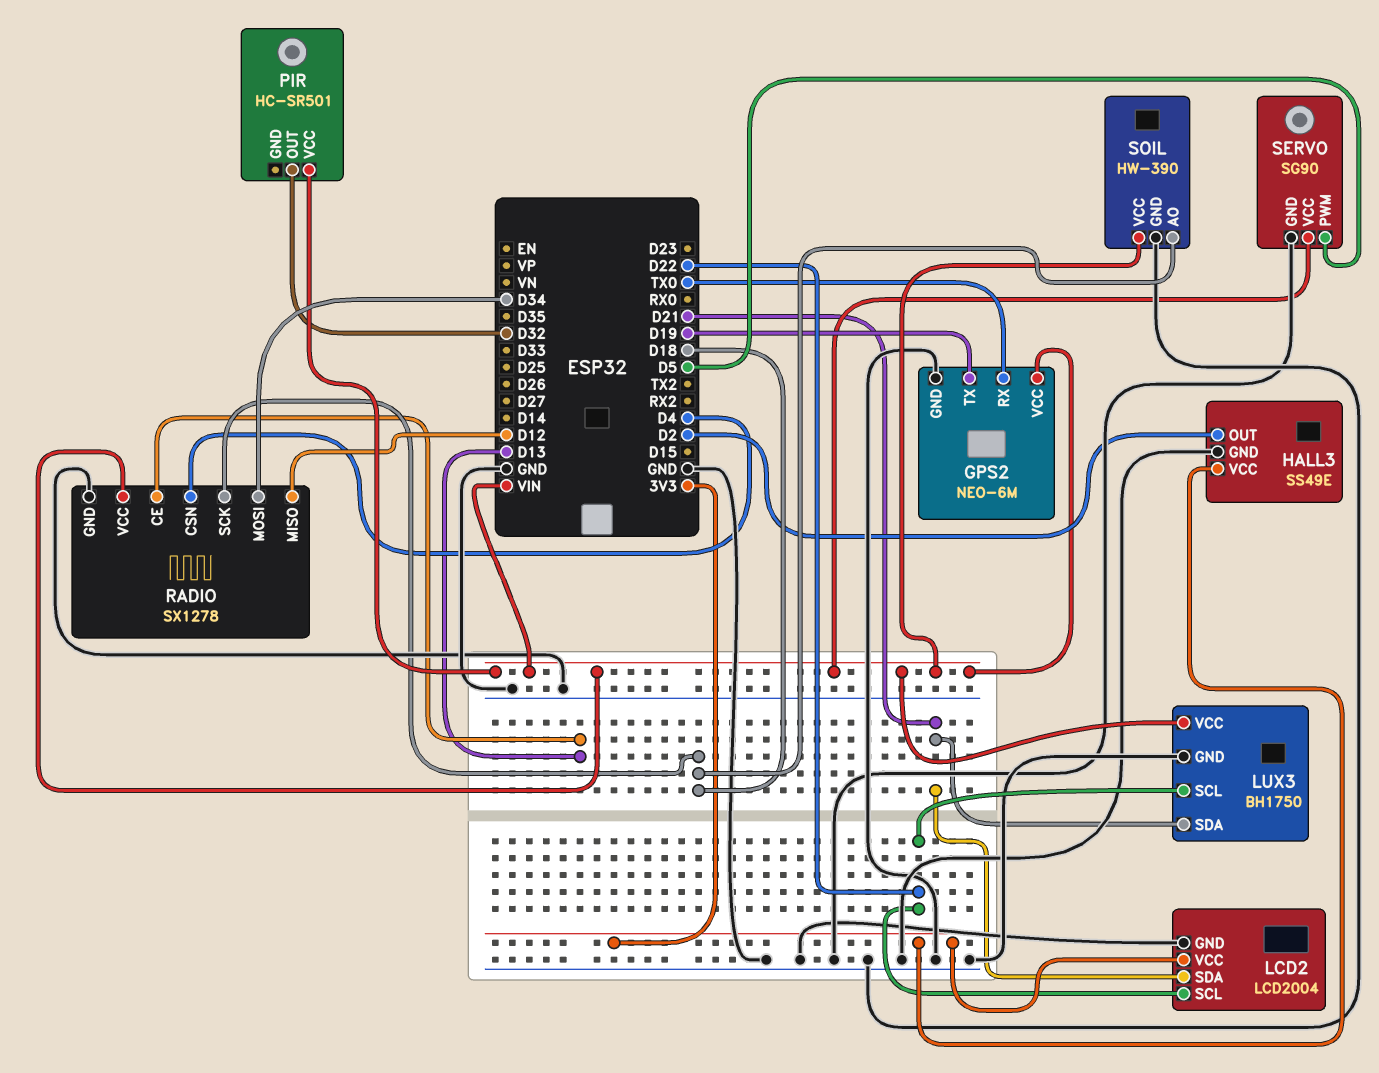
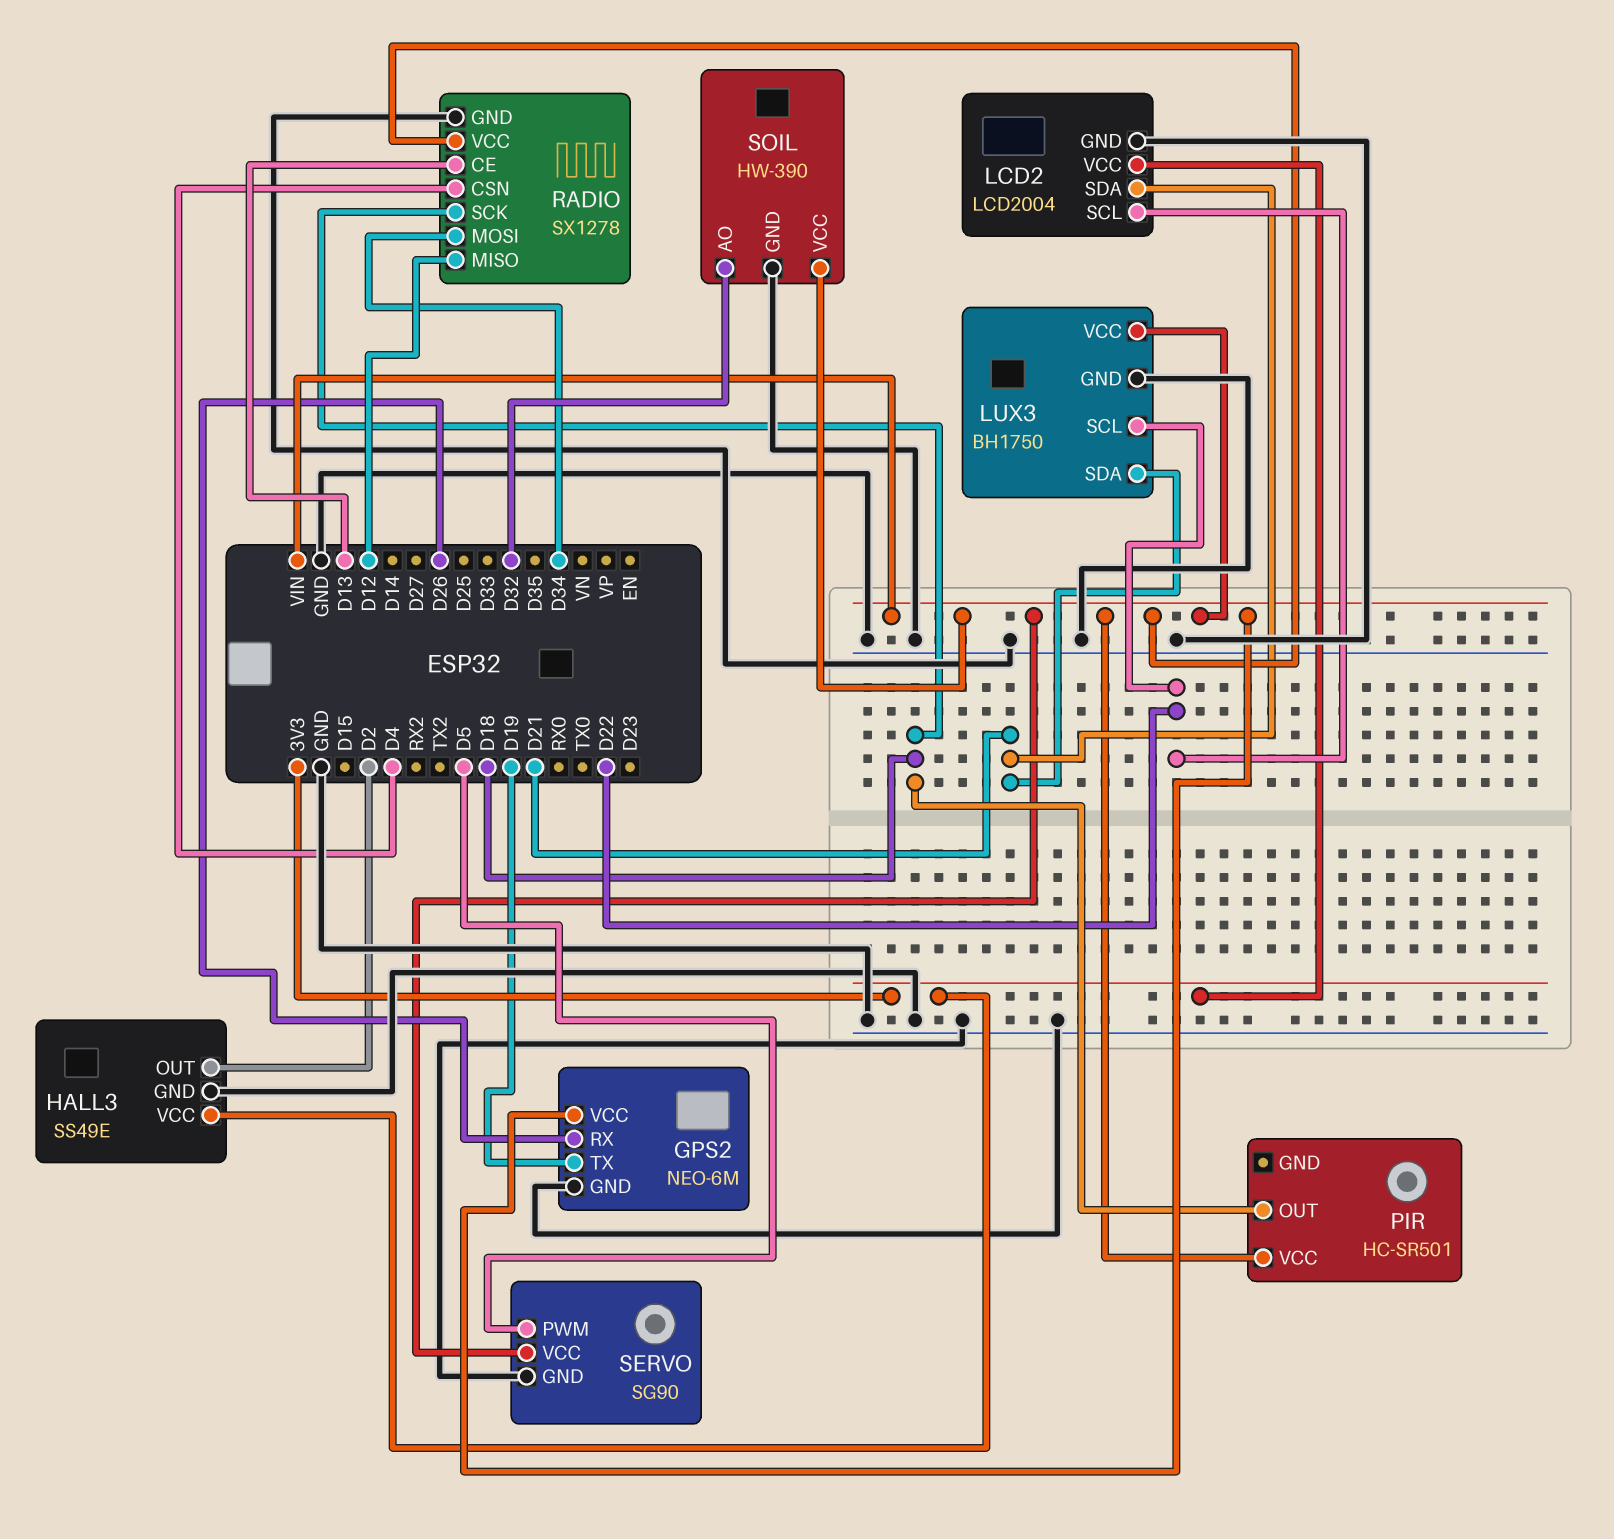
GPS2 pin RX: TX0 -> D26
PIR pin OUT: D32 -> D18
SOIL pin AO: D18 -> D32

